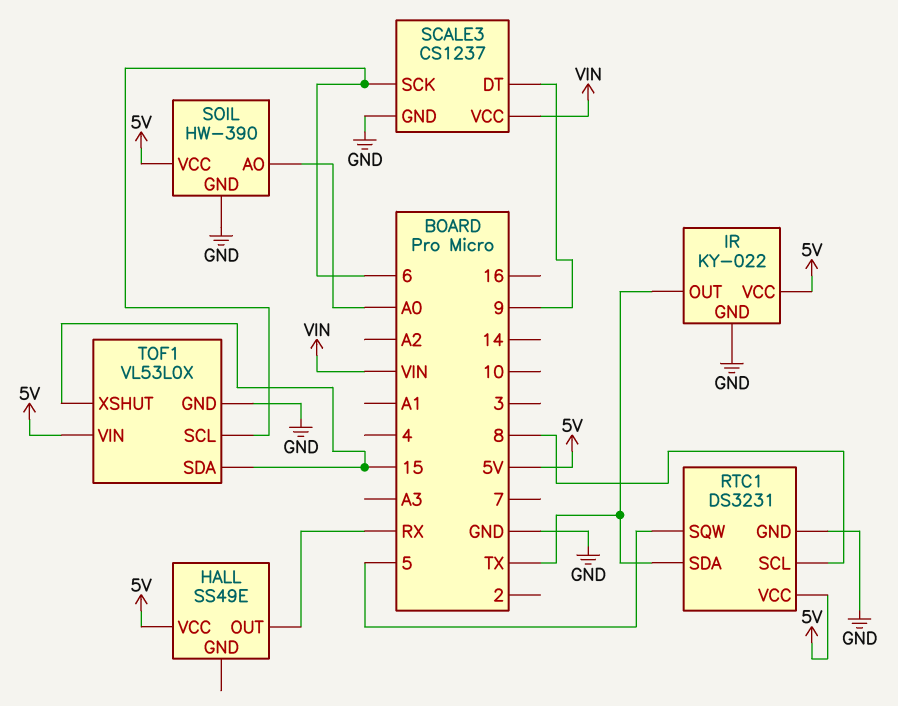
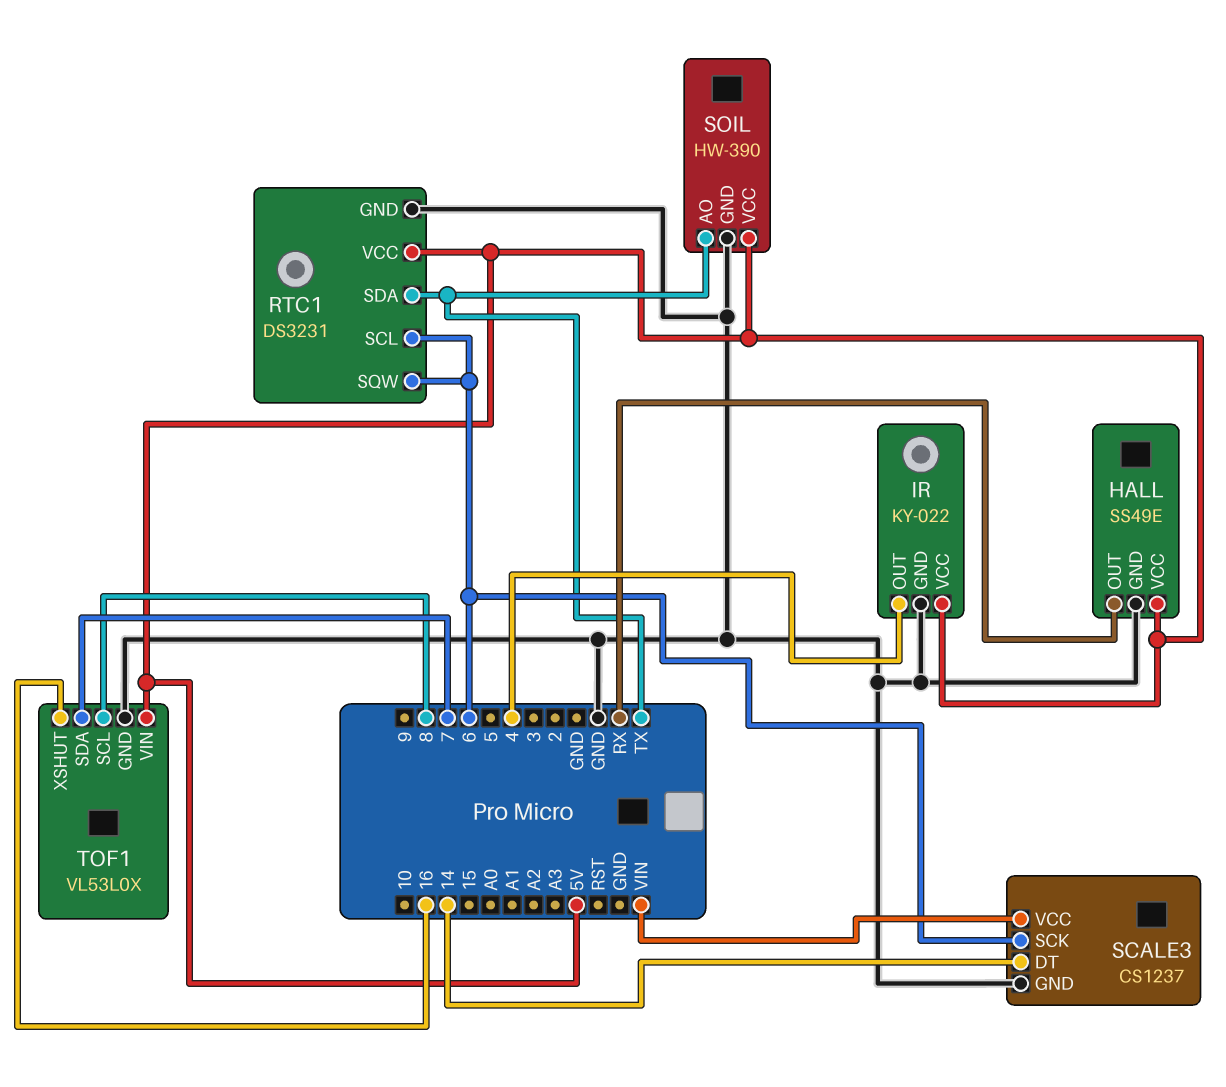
HALL pin GND: none -> GND
IR pin OUT: TX -> 4
RTC1 pin SCL: 8 -> 6
RTC1 pin SQW: 5 -> 6
SCALE3 pin DT: 9 -> 14
SOIL pin AO: A0 -> TX
TOF1 pin SCL: 6 -> 8
TOF1 pin SDA: 15 -> 7
TOF1 pin XSHUT: 15 -> 16

